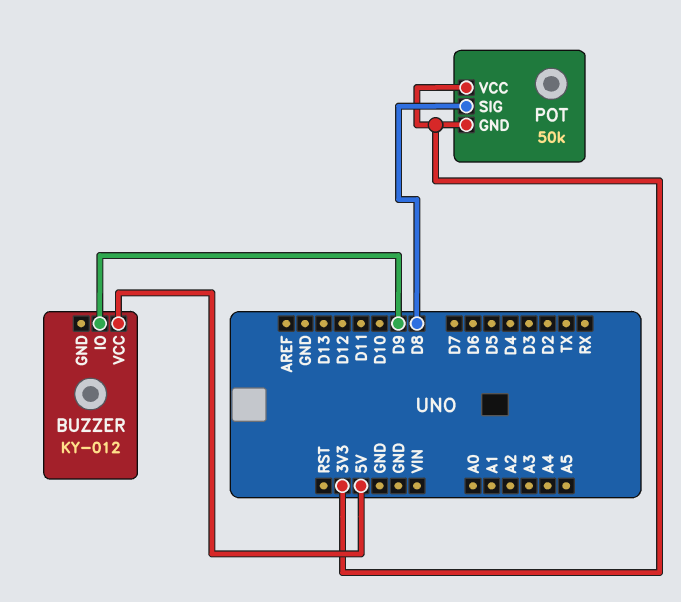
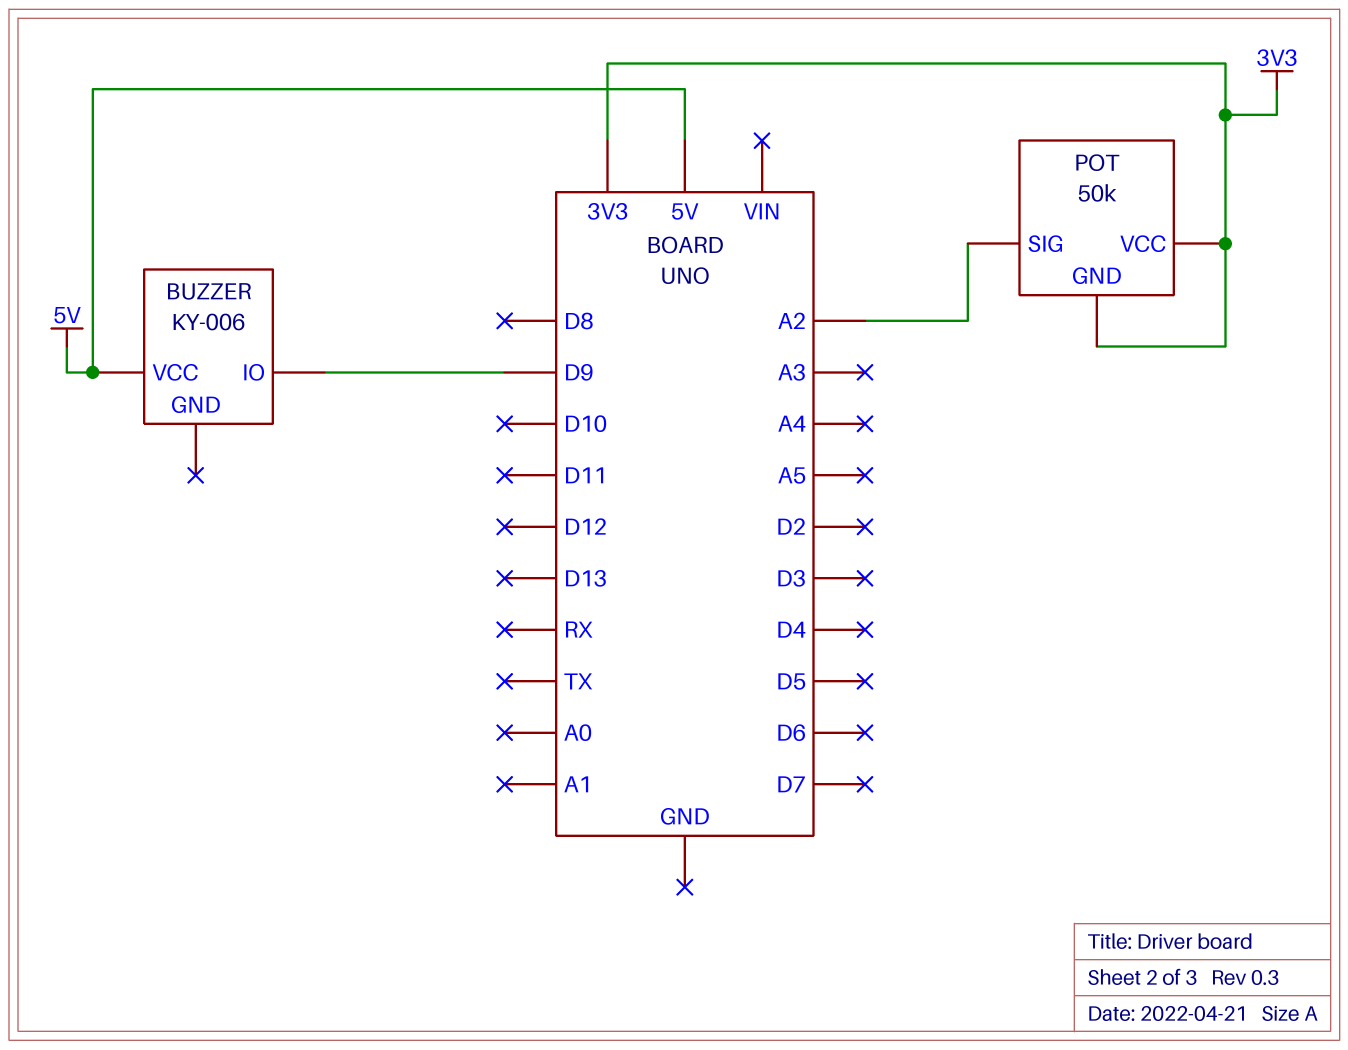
BUZZER: KY-012 -> KY-006
POT pin SIG: D8 -> A2

